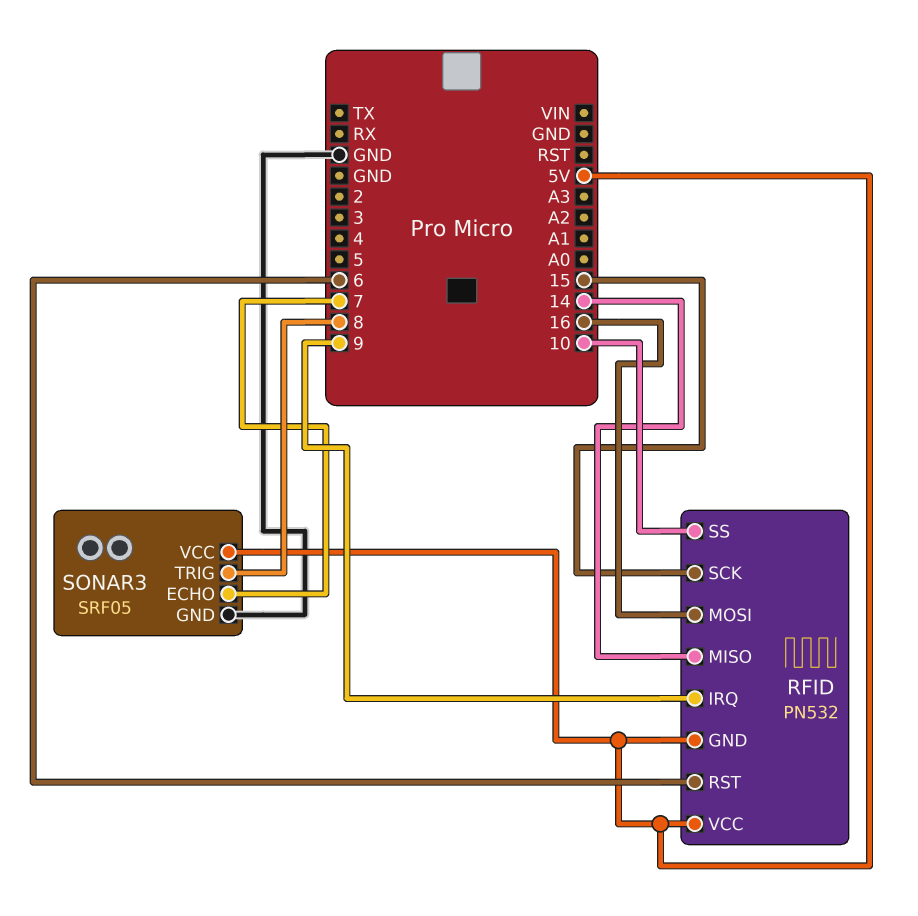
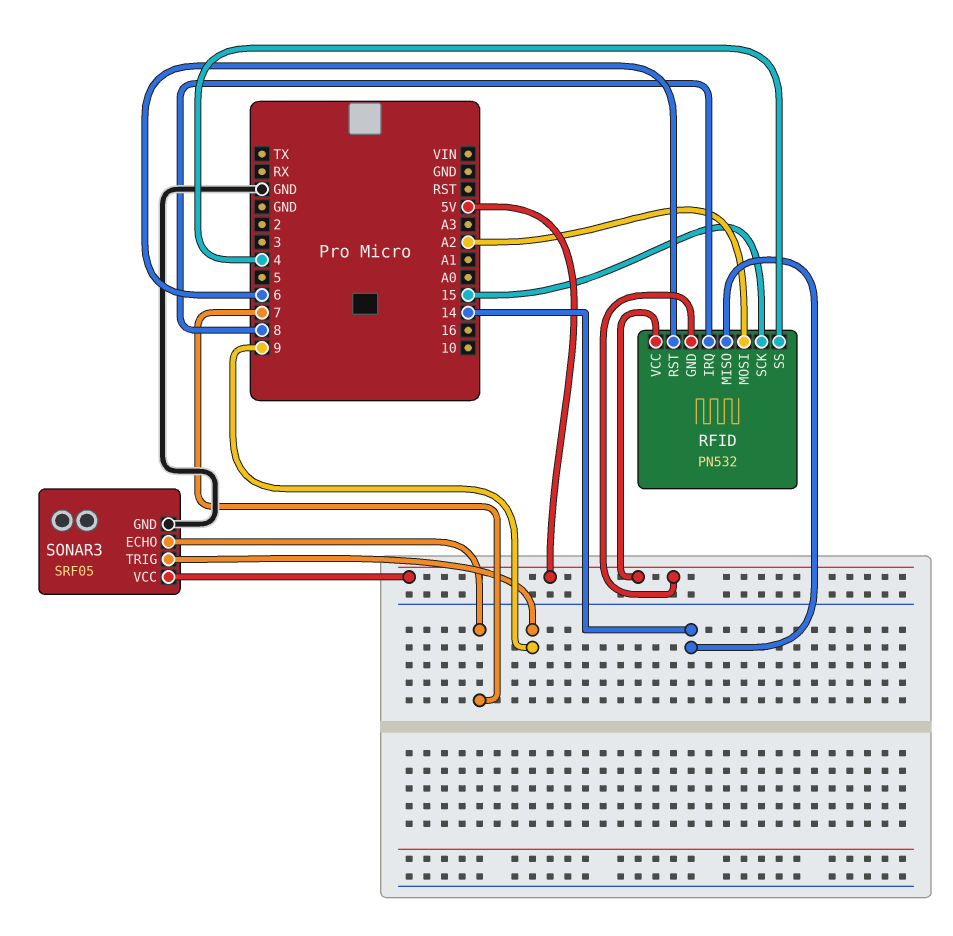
RFID pin IRQ: 9 -> 8
RFID pin MOSI: 16 -> A2
RFID pin SS: 10 -> 4
SONAR3 pin TRIG: 8 -> 9

